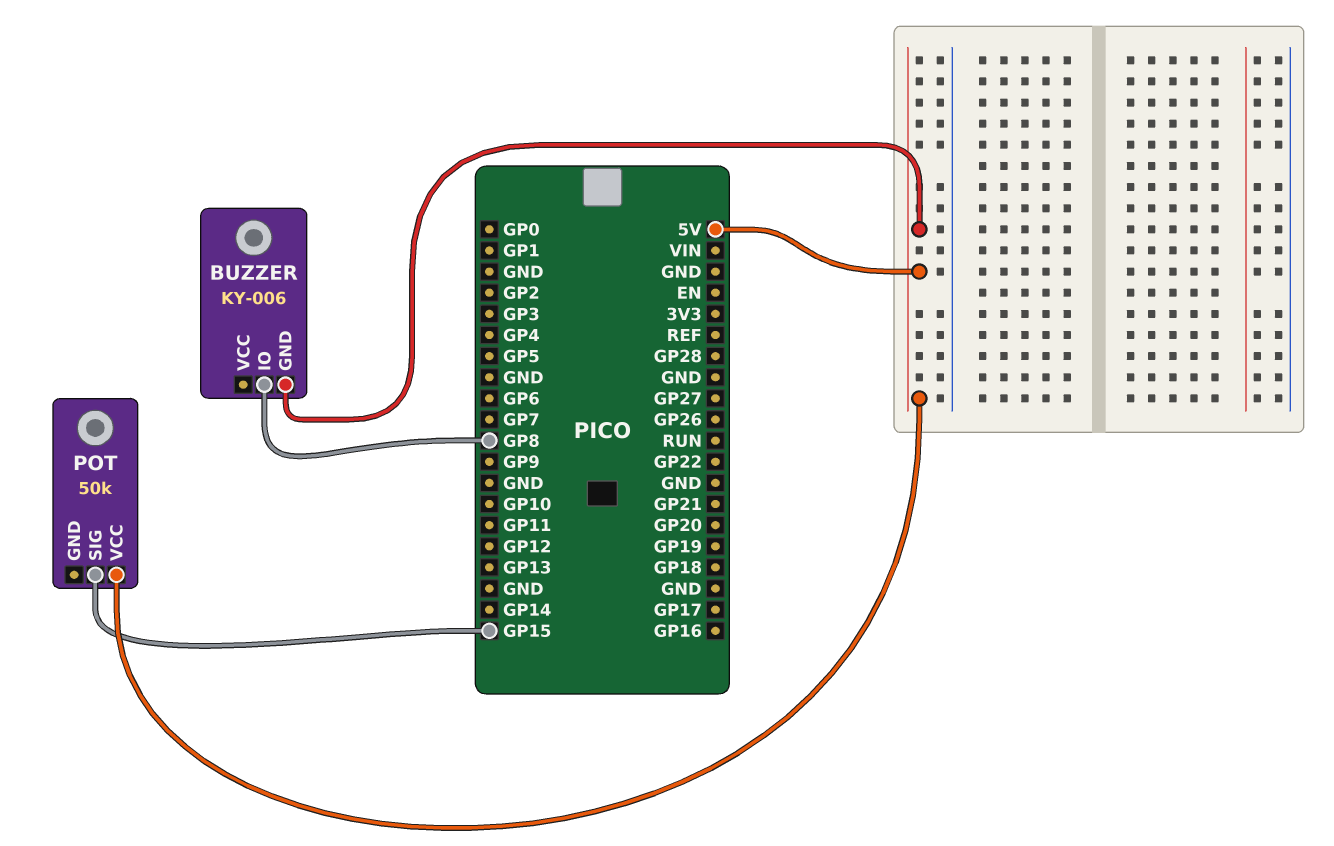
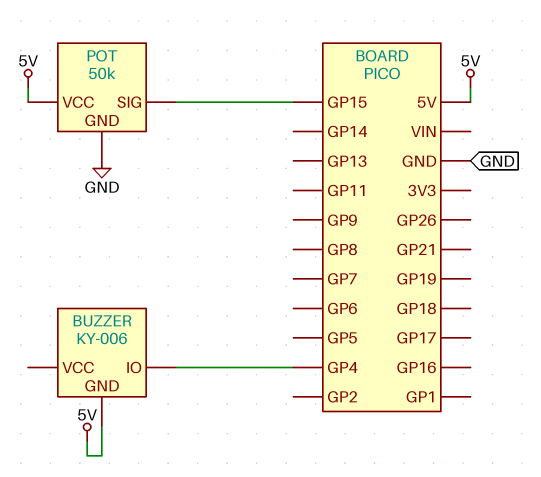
BUZZER pin IO: GP8 -> GP4
POT pin GND: none -> GND

